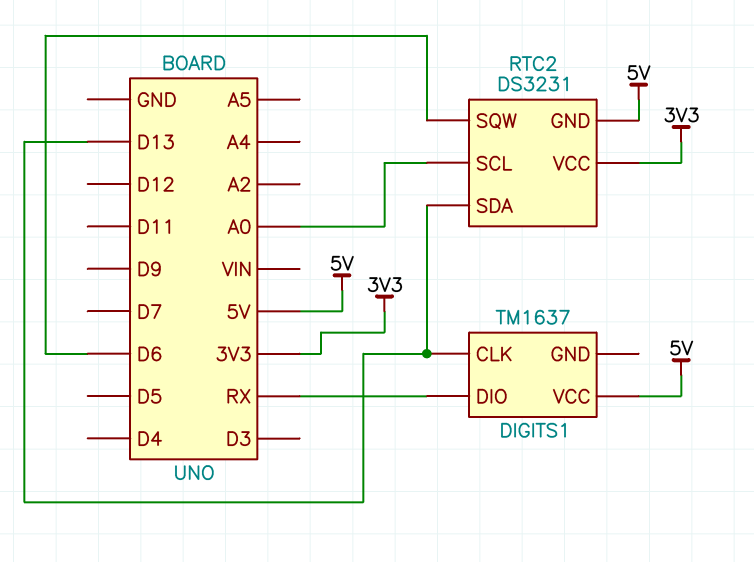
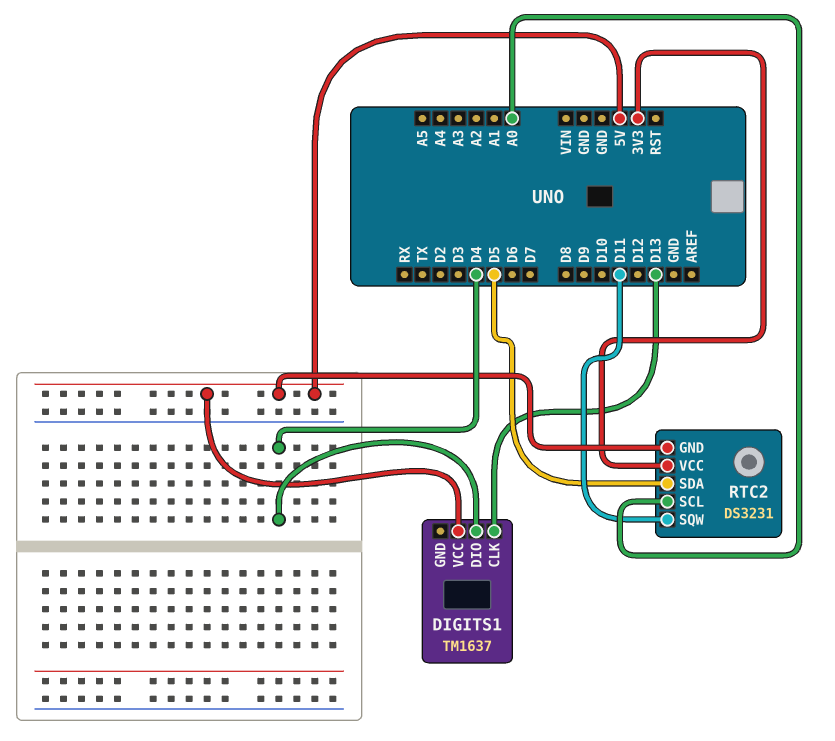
DIGITS1 pin DIO: RX -> D4
RTC2 pin SDA: D13 -> D5
RTC2 pin SQW: D6 -> D11

